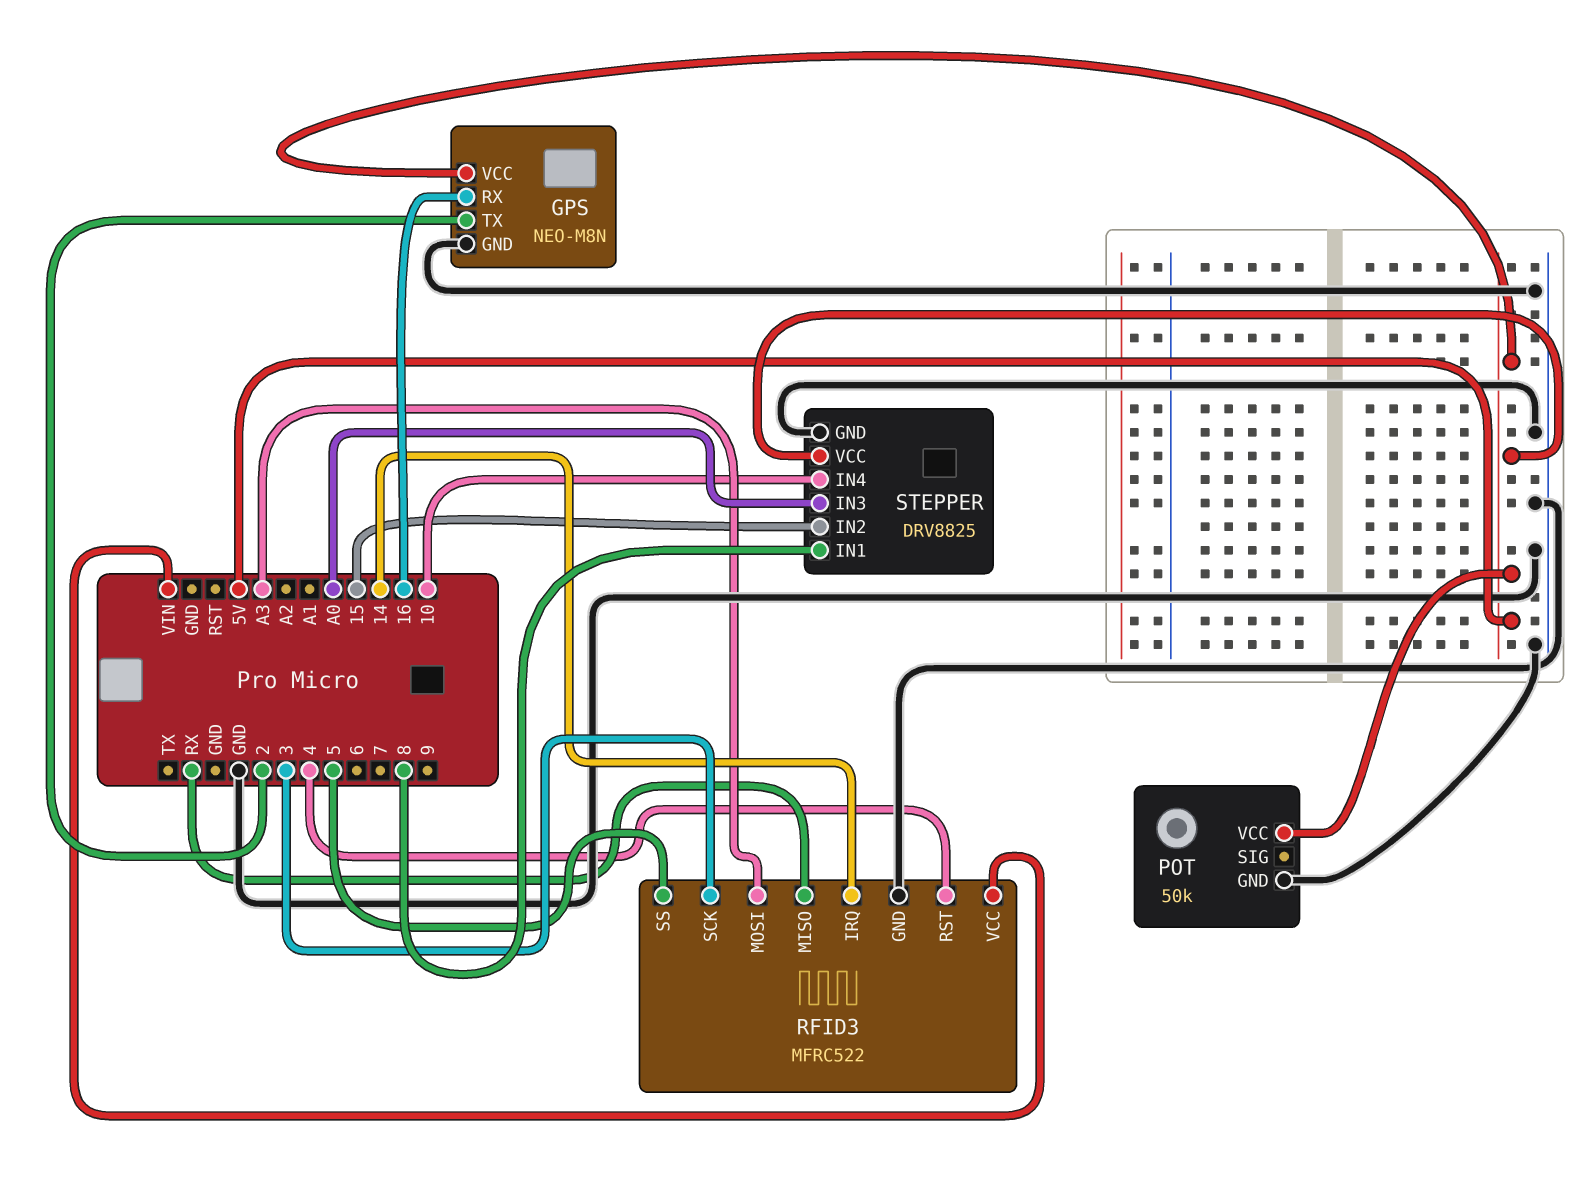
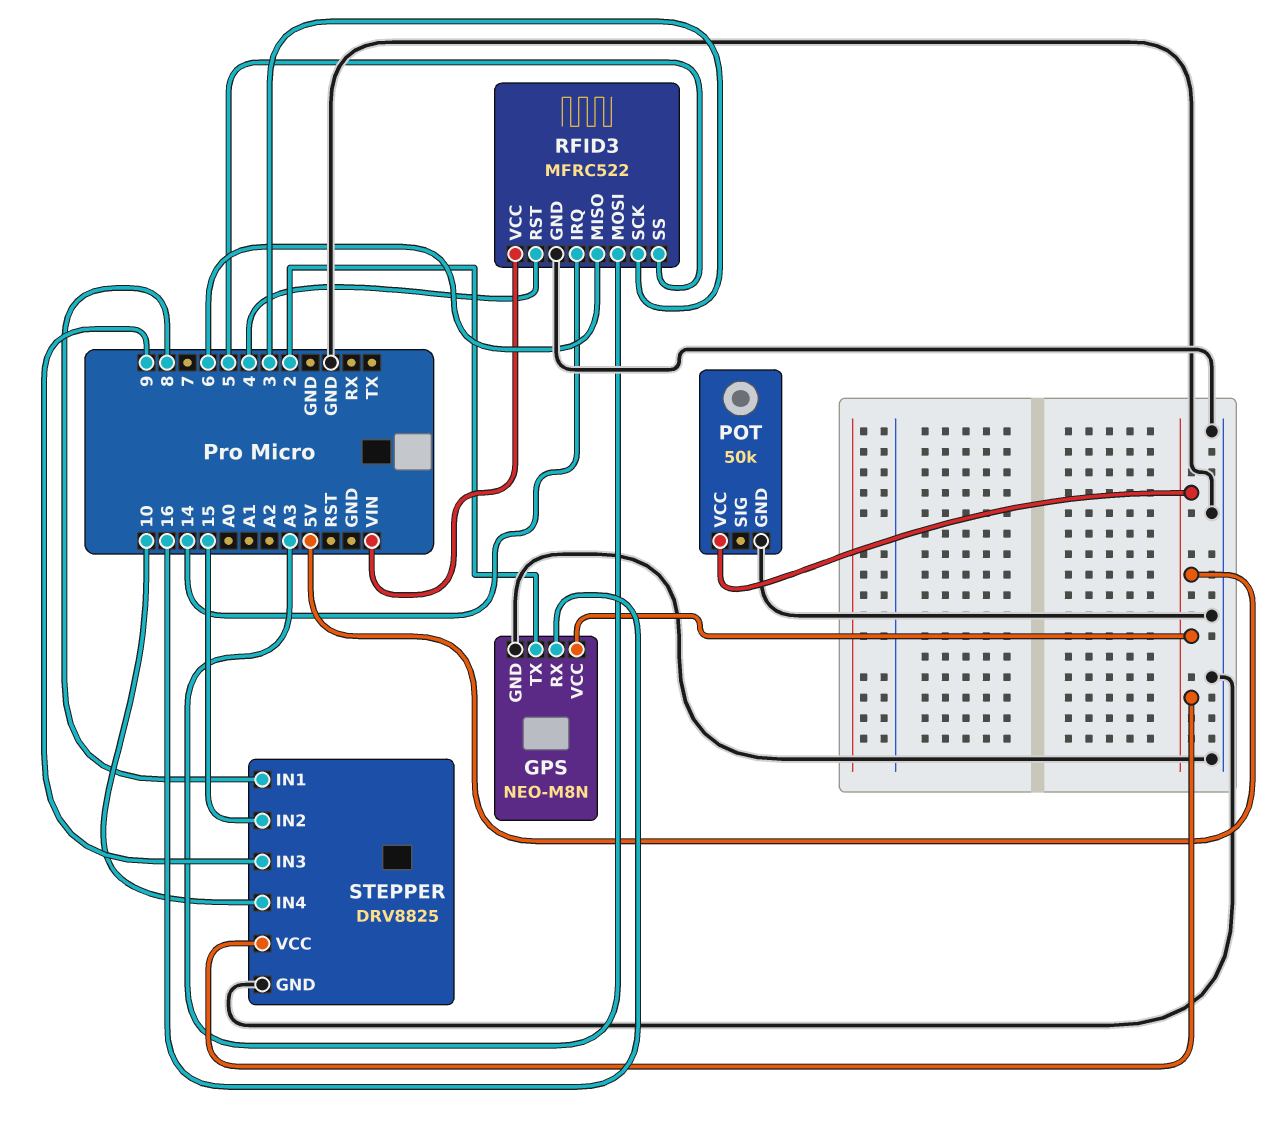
RFID3 pin MISO: RX -> 6
STEPPER pin IN3: A0 -> 9

